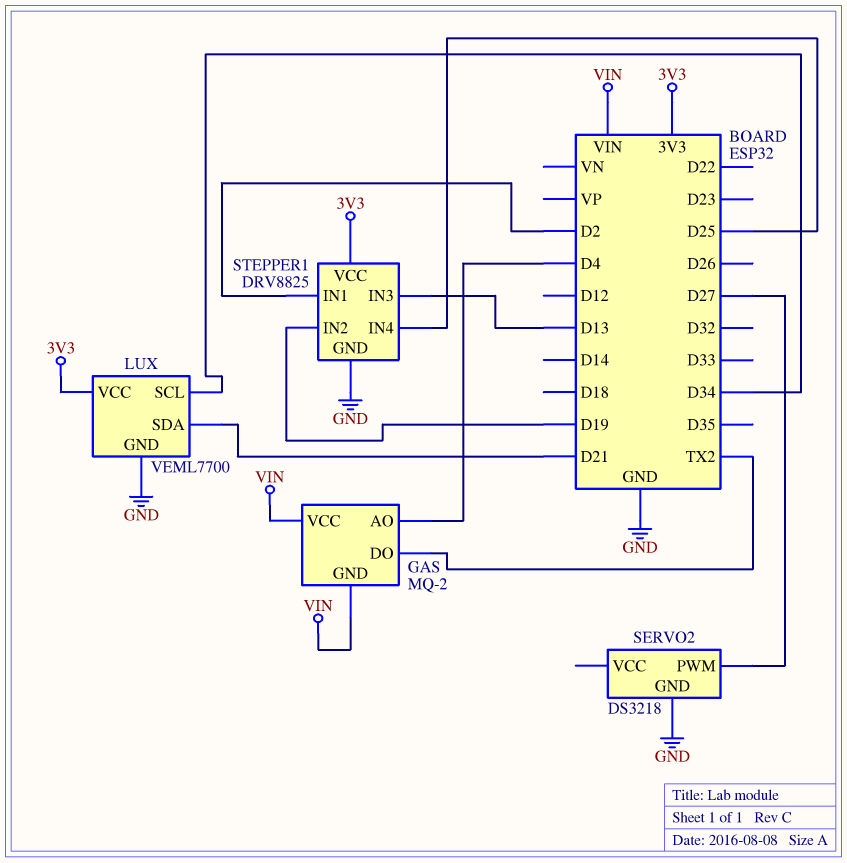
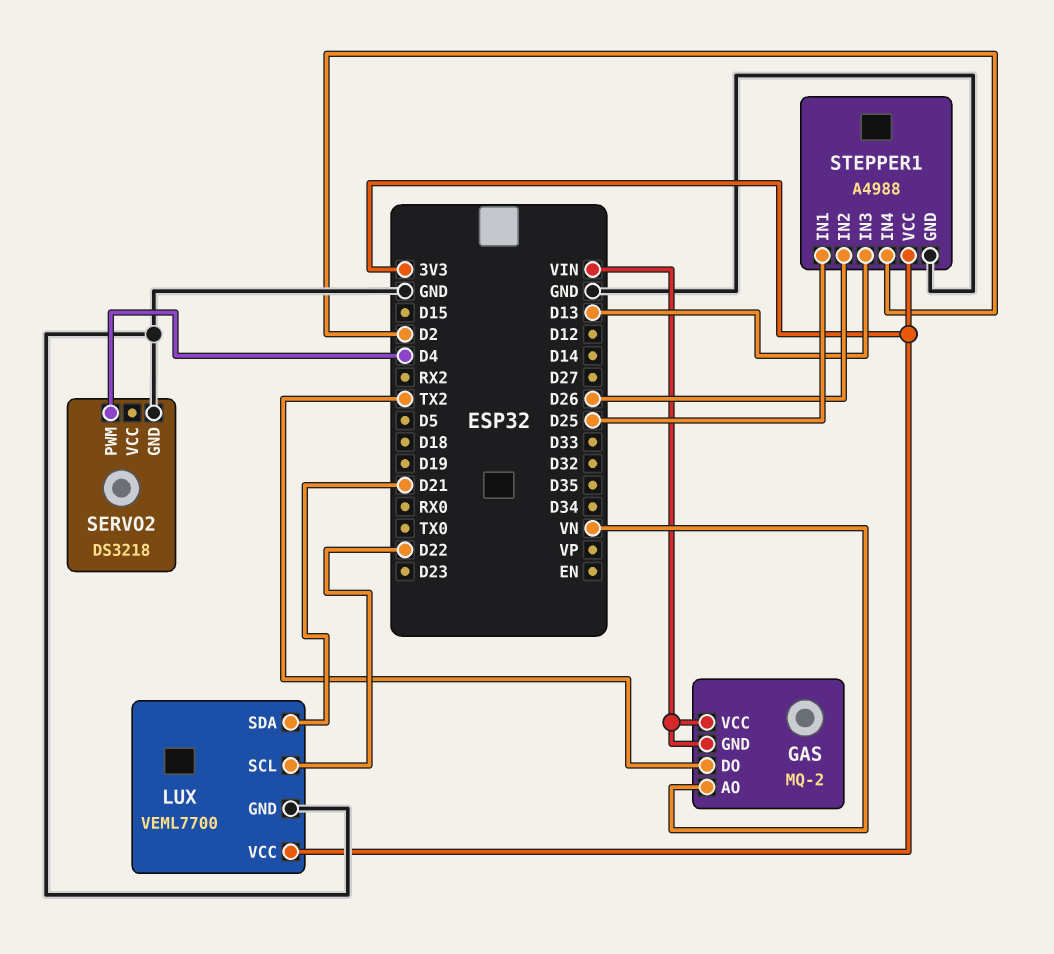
GAS pin AO: D4 -> VN
LUX pin SCL: D34 -> D22
SERVO2 pin PWM: D27 -> D4
STEPPER1: DRV8825 -> A4988
STEPPER1 pin IN1: D2 -> D25
STEPPER1 pin IN2: D19 -> D26
STEPPER1 pin IN4: D25 -> D2

